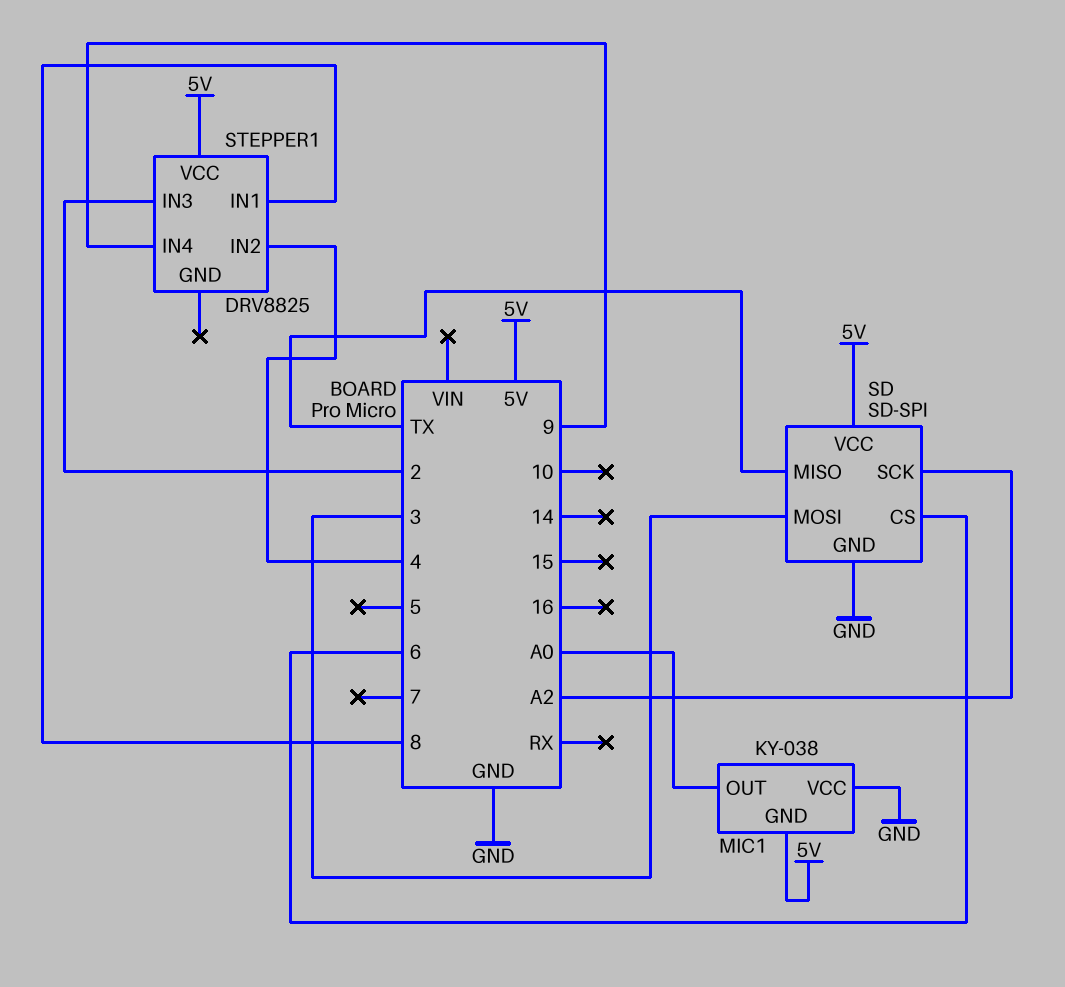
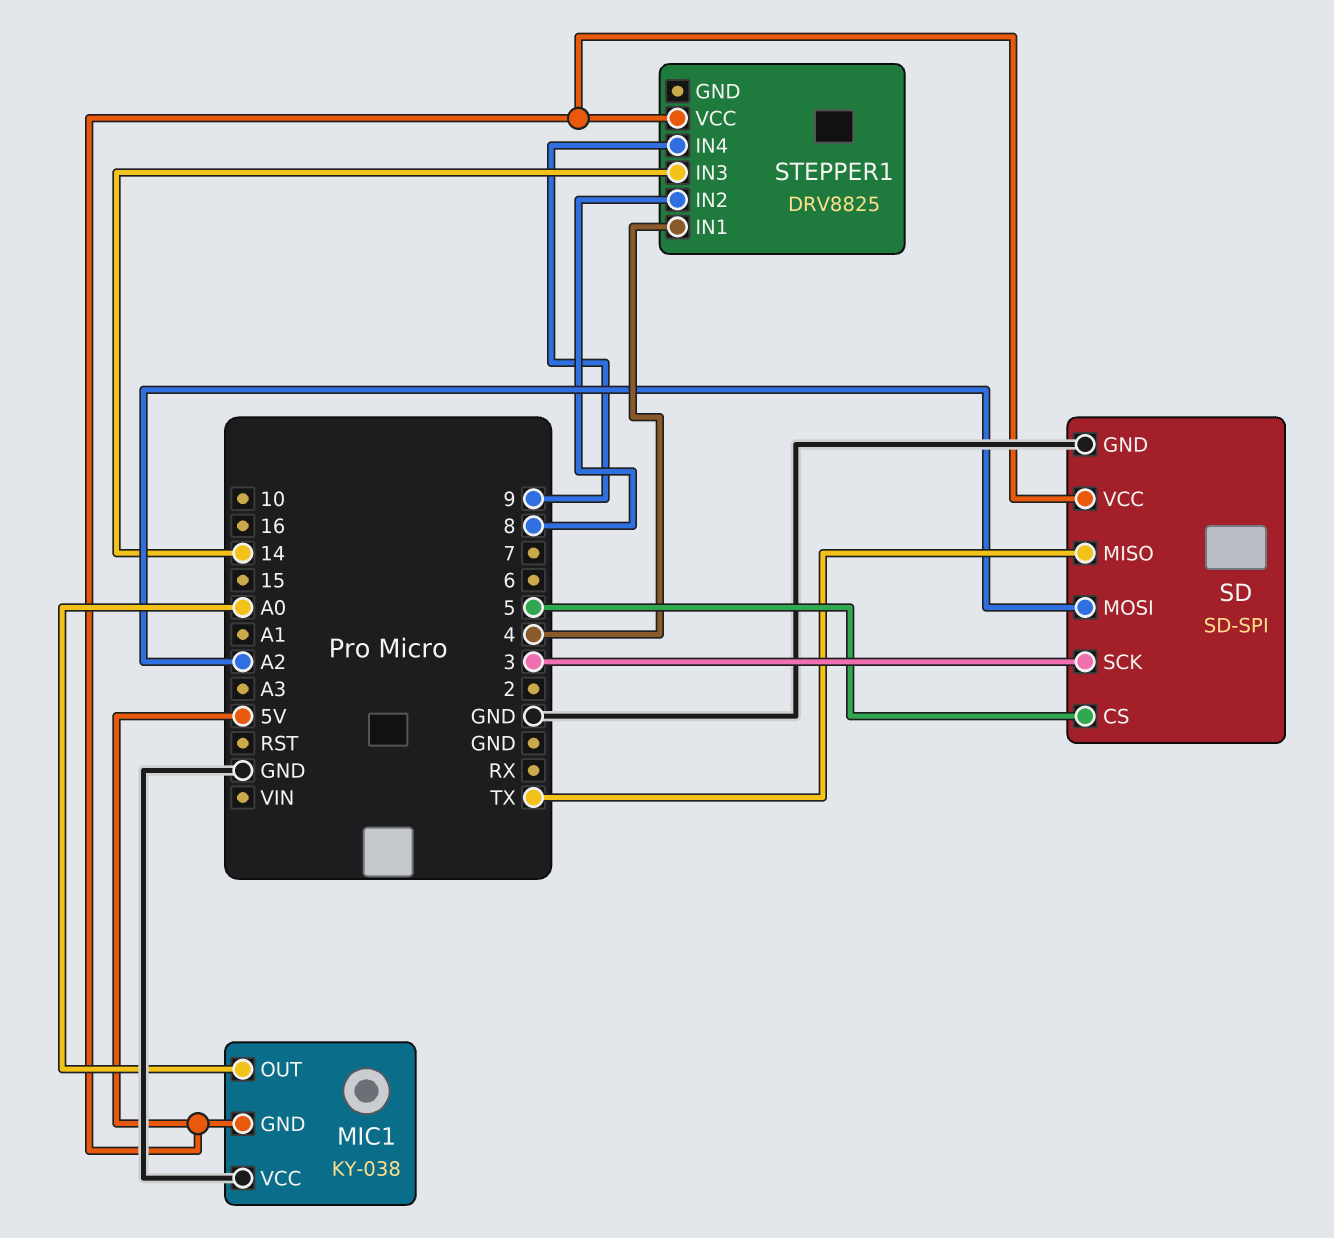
SD pin CS: 6 -> 5
SD pin MOSI: 3 -> A2
SD pin SCK: A2 -> 3
STEPPER1 pin IN1: 8 -> 4
STEPPER1 pin IN2: 4 -> 8
STEPPER1 pin IN3: 2 -> 14

